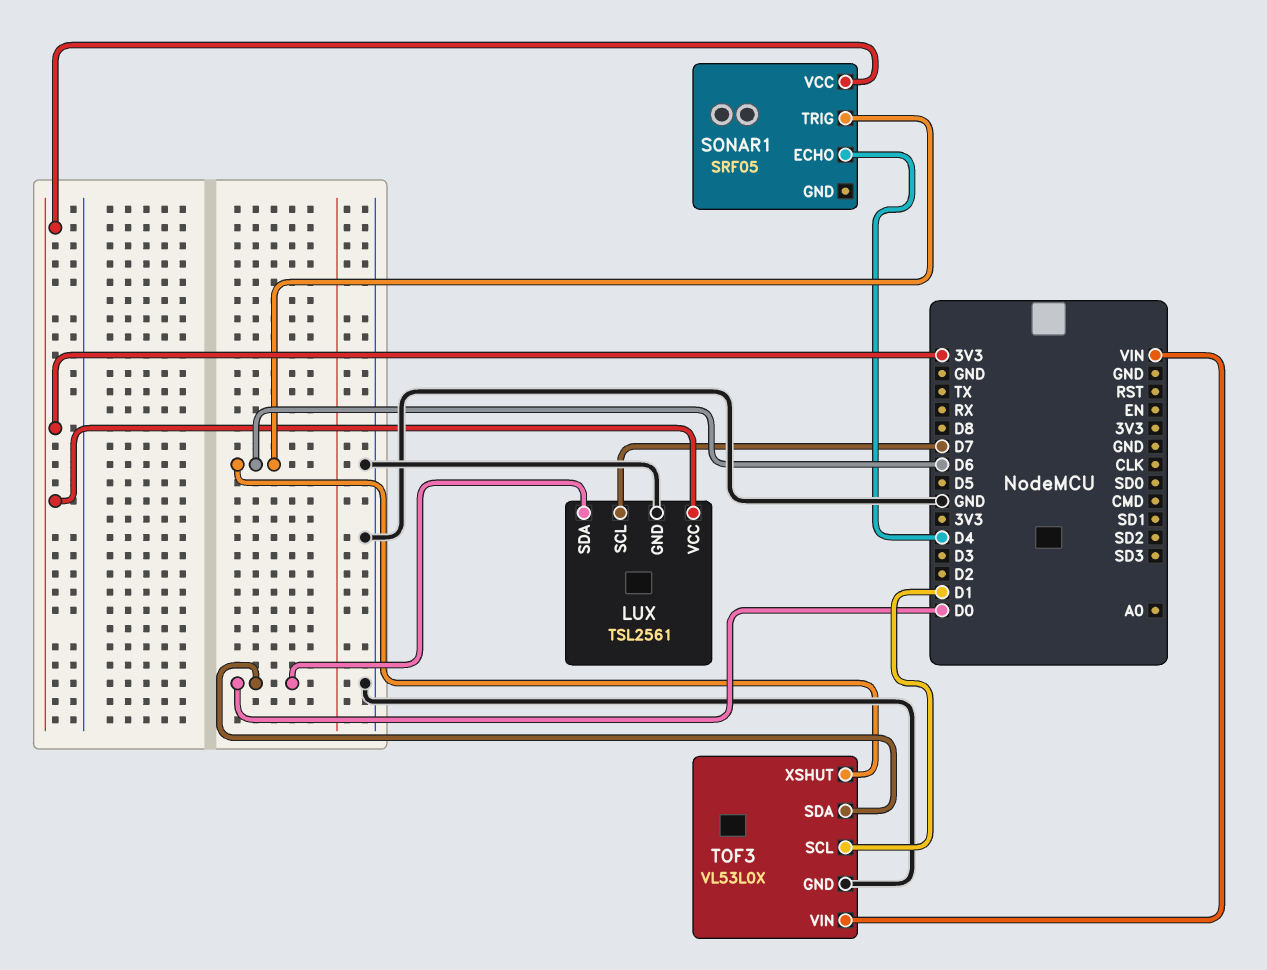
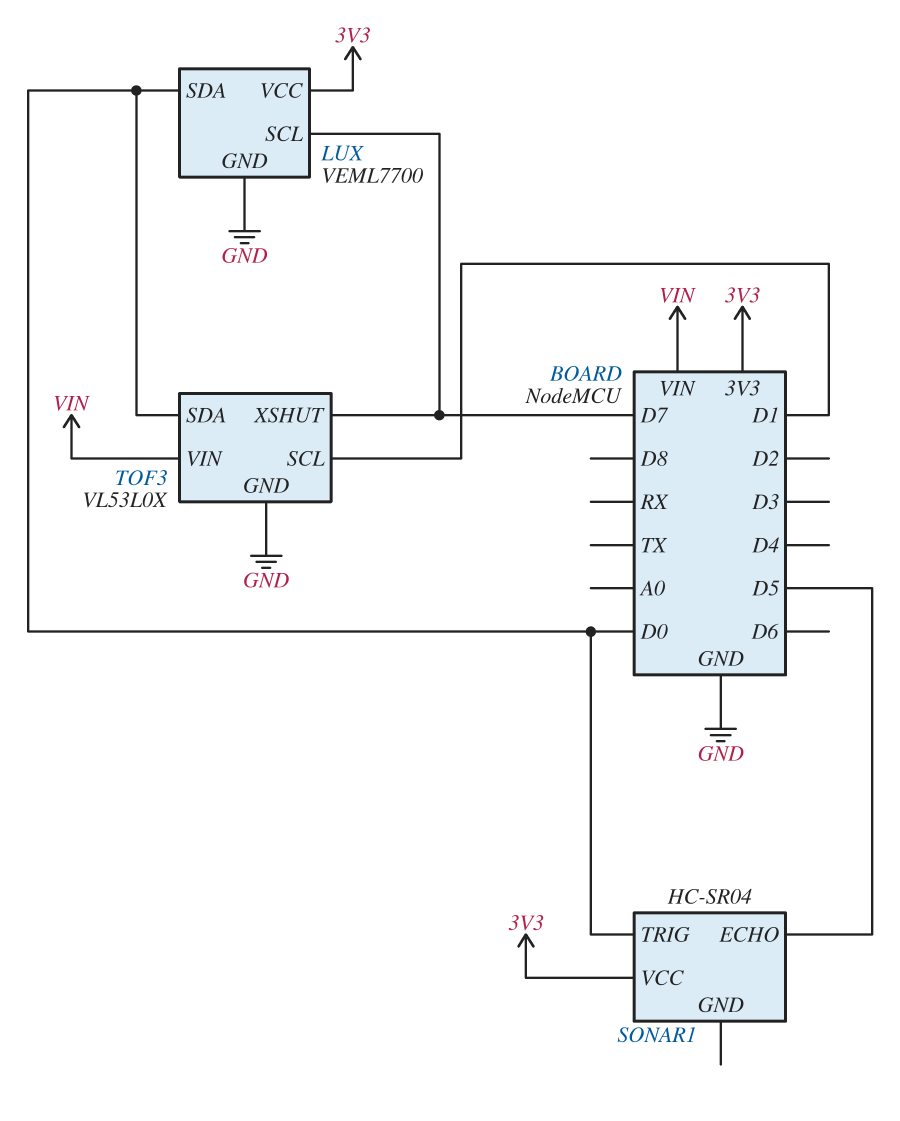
LUX: TSL2561 -> VEML7700
SONAR1: SRF05 -> HC-SR04
SONAR1 pin ECHO: D4 -> D5
SONAR1 pin TRIG: D6 -> D0
TOF3 pin XSHUT: D6 -> D7

